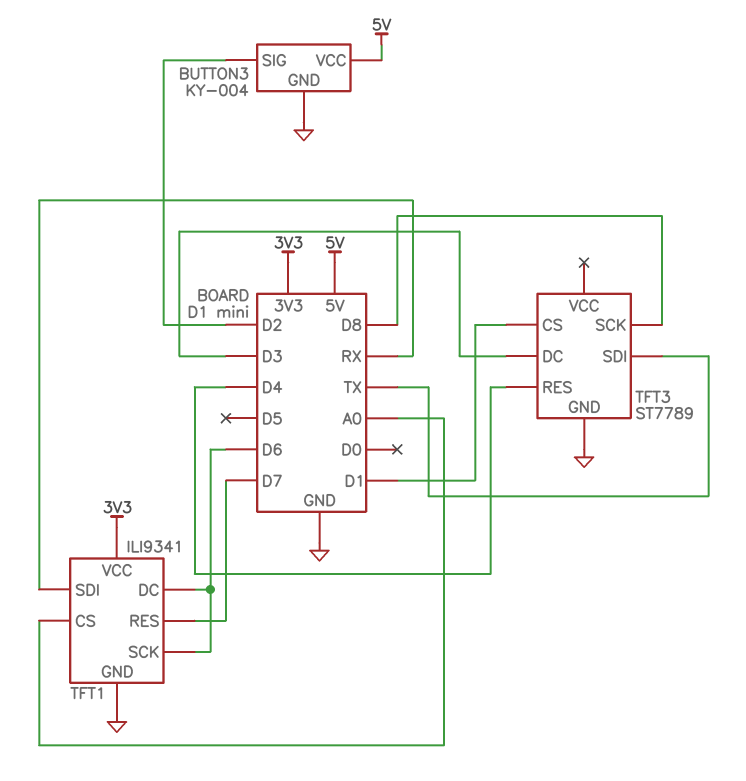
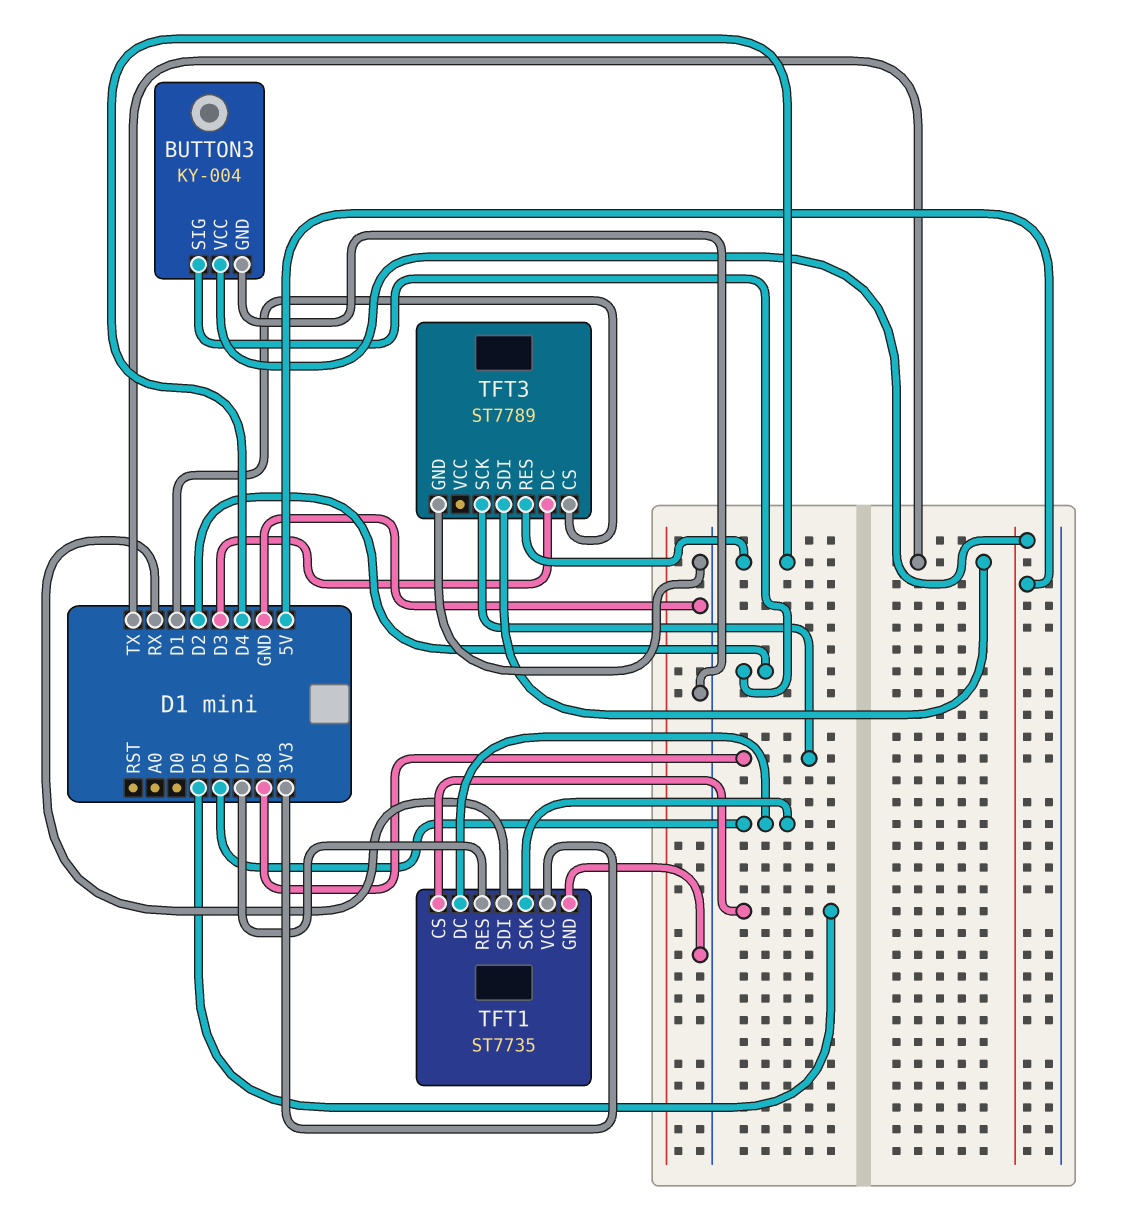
TFT1: ILI9341 -> ST7735
TFT1 pin CS: A0 -> D5

